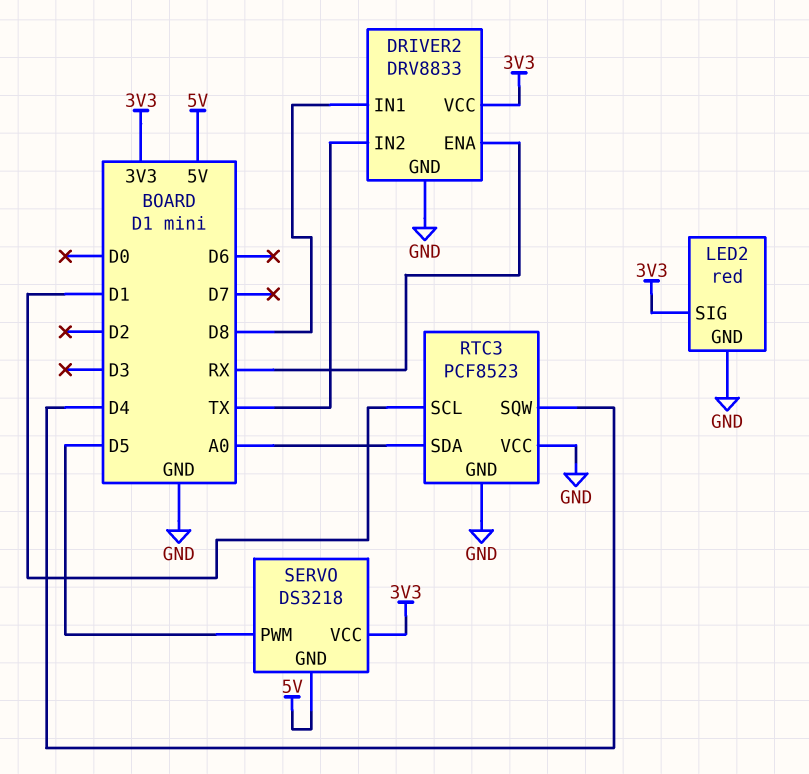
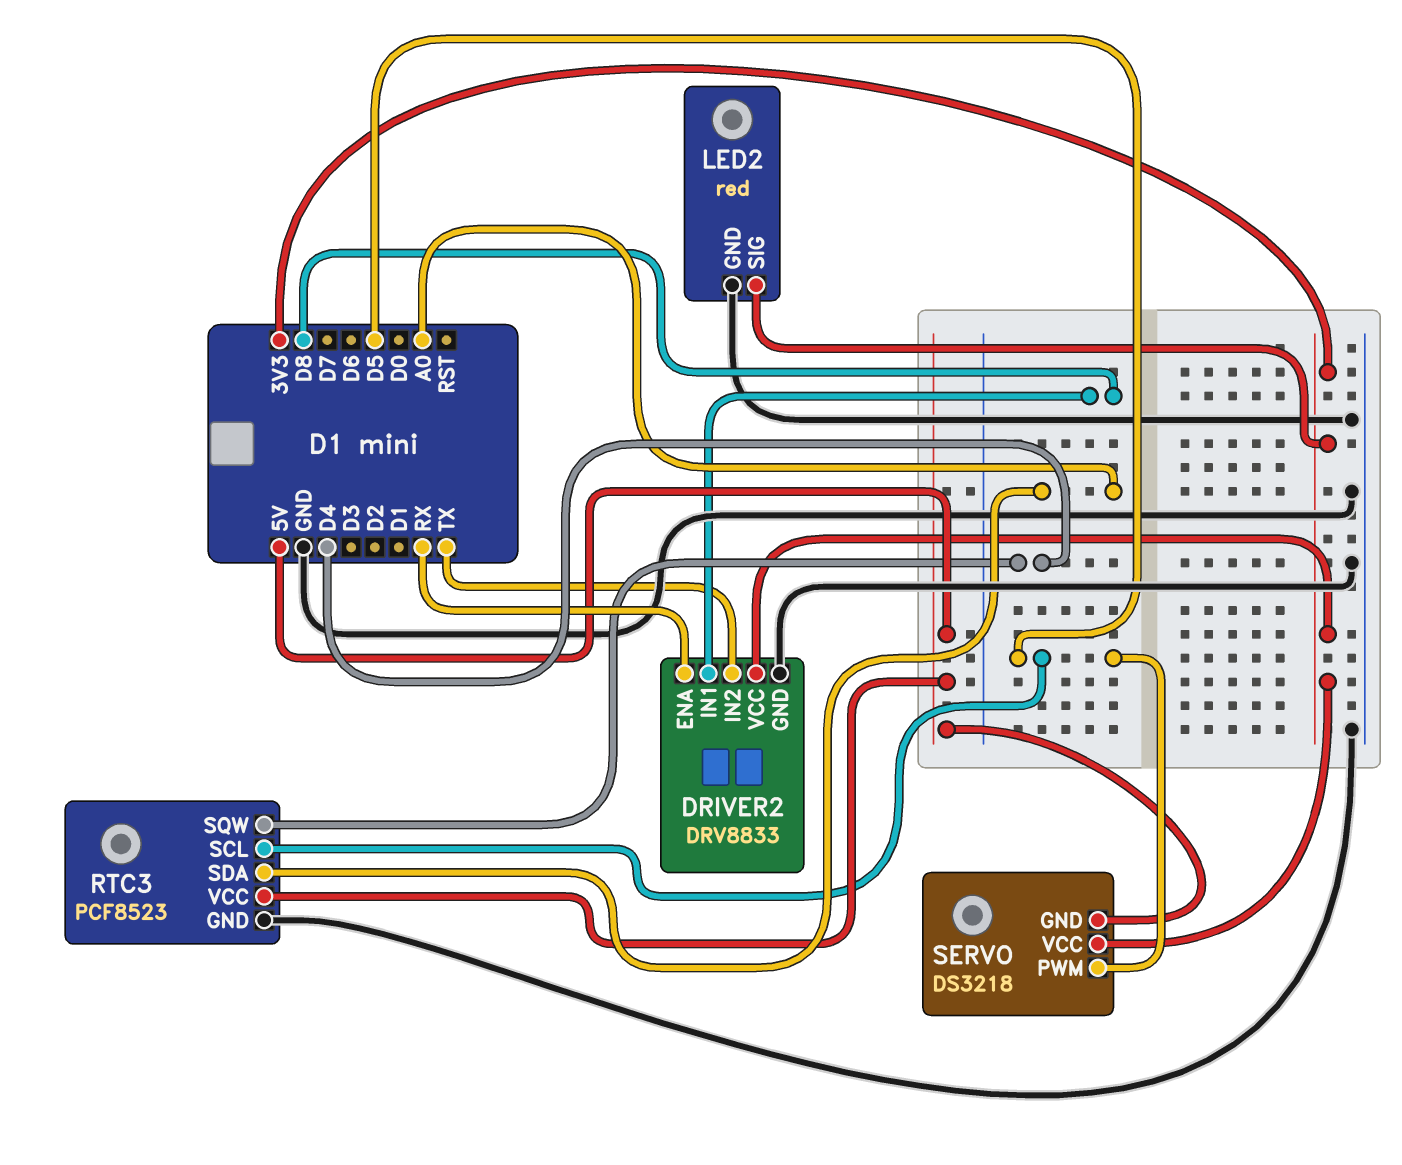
RTC3 pin SCL: D1 -> D5
RTC3 pin VCC: GND -> 5V

